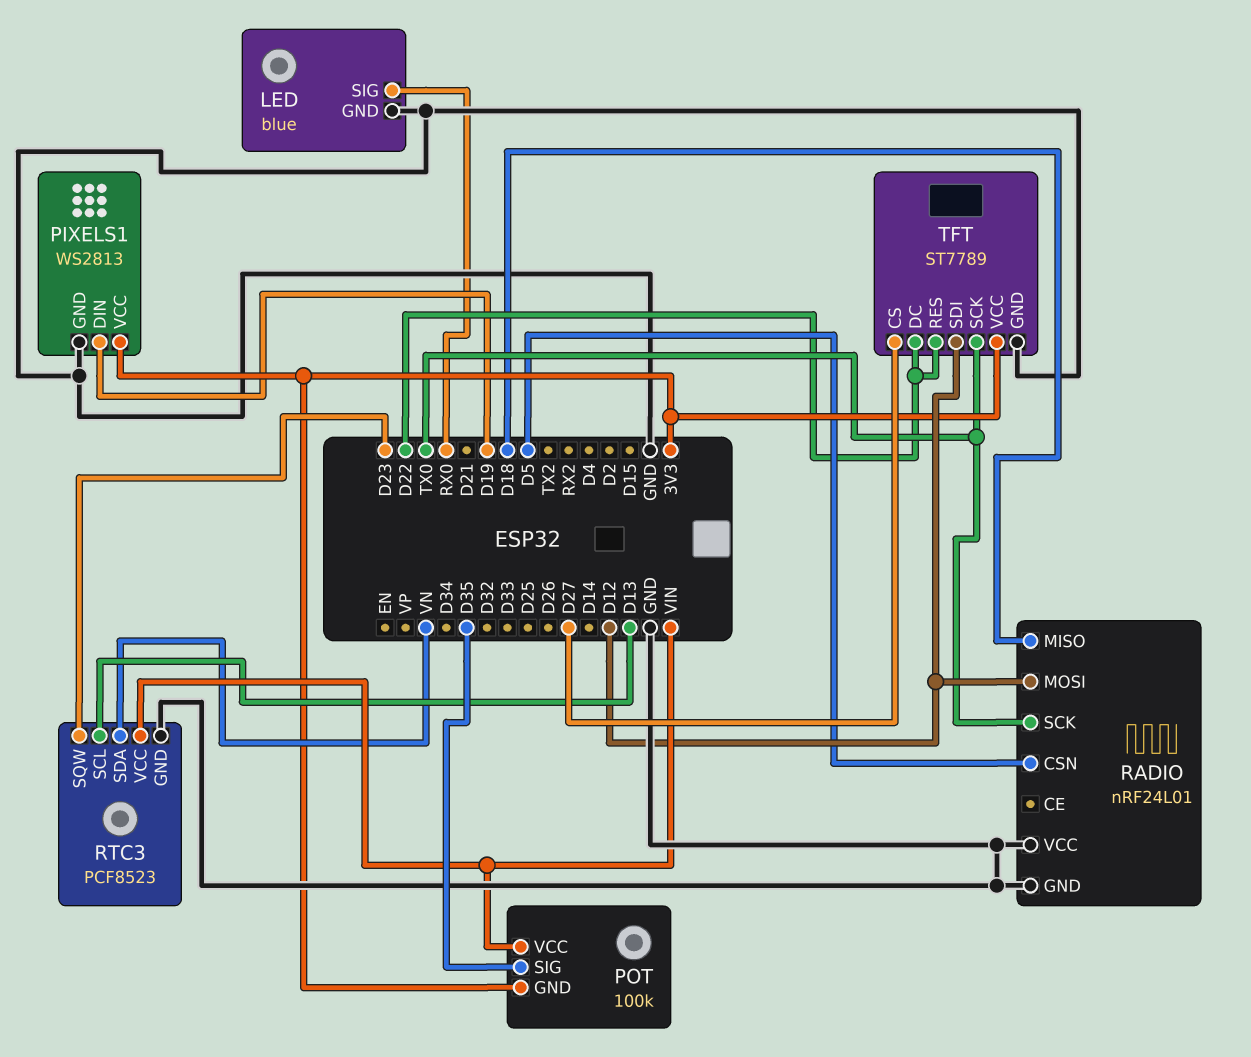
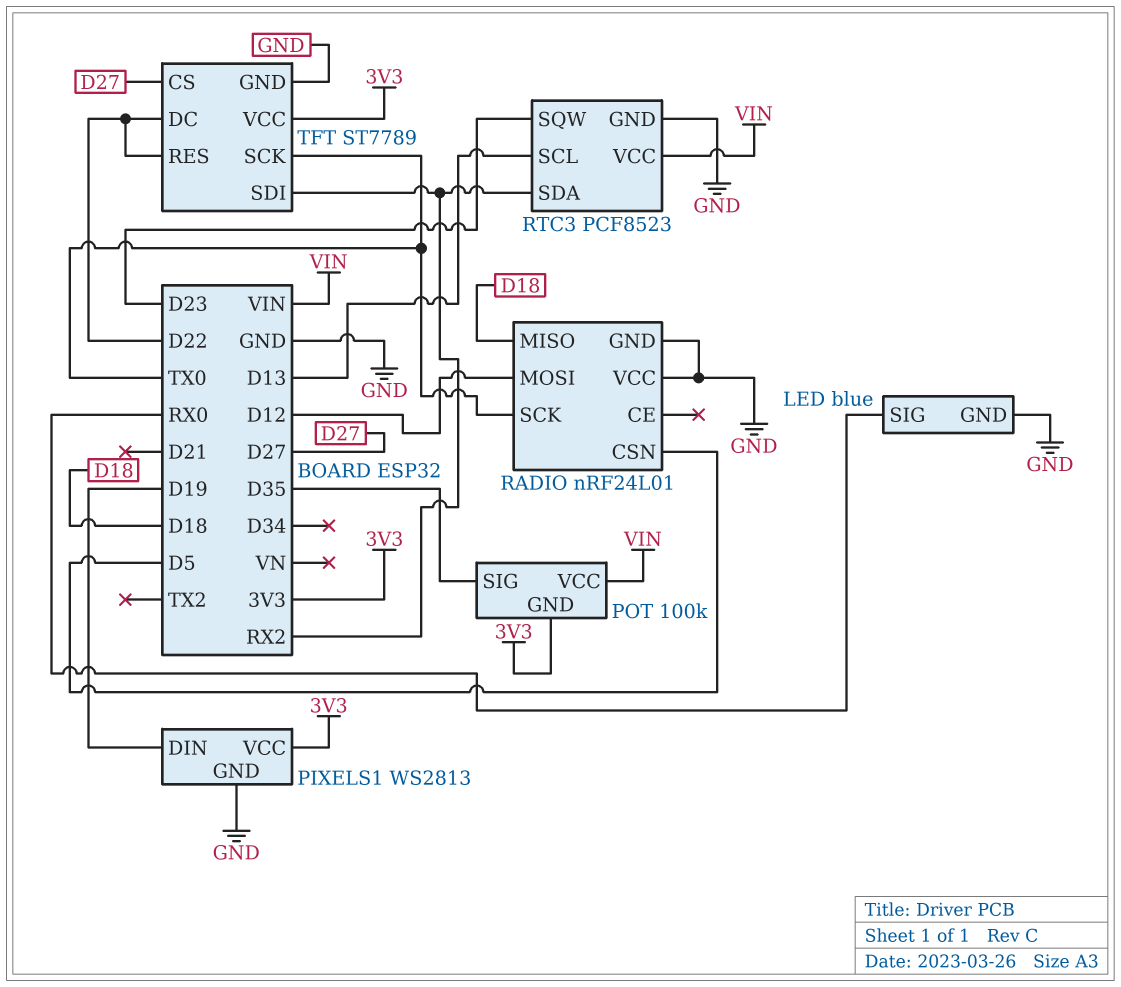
RTC3 pin SDA: VN -> RX2
TFT pin SDI: D12 -> RX2

